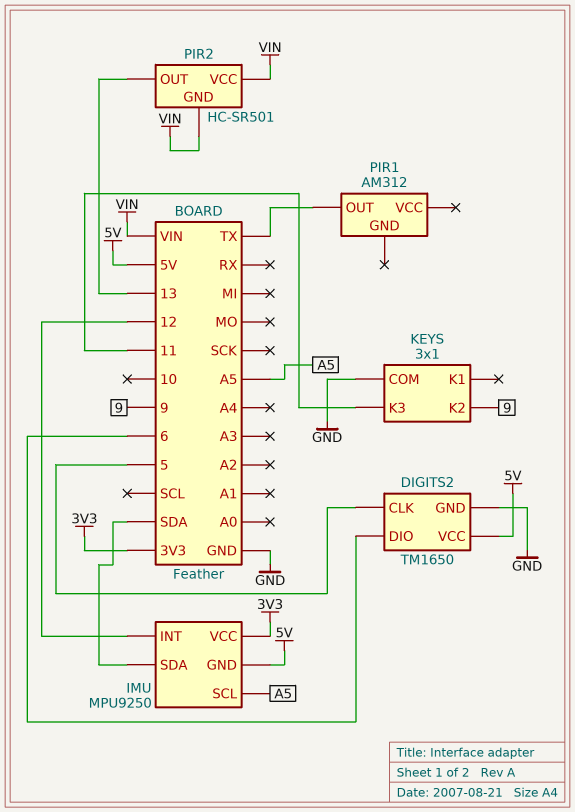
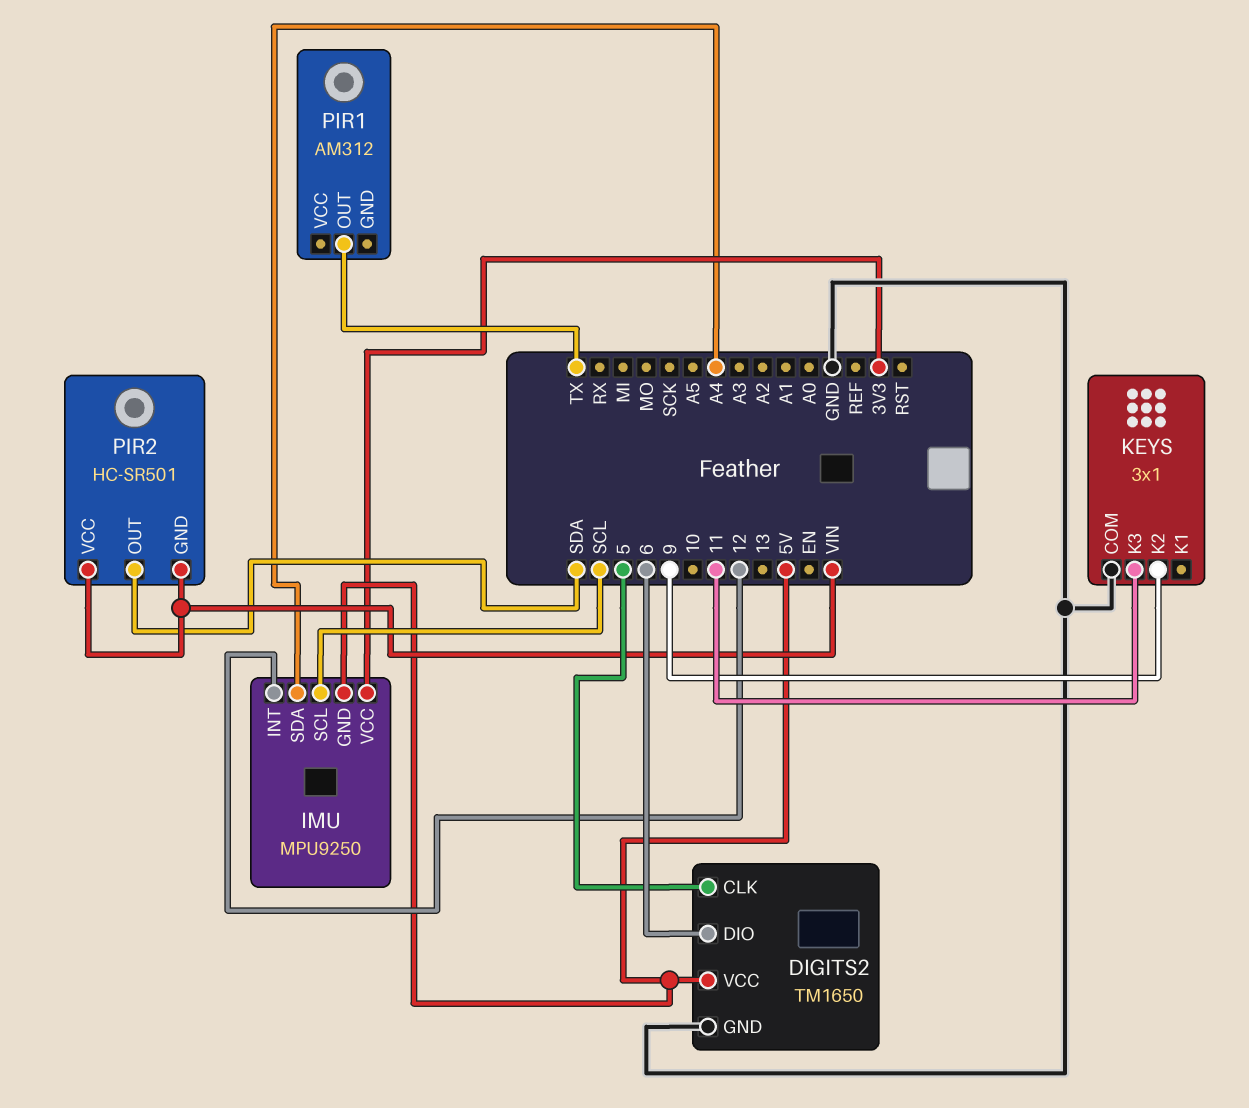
IMU pin SCL: A5 -> SCL
IMU pin SDA: SDA -> A4
PIR2 pin OUT: 13 -> SDA

